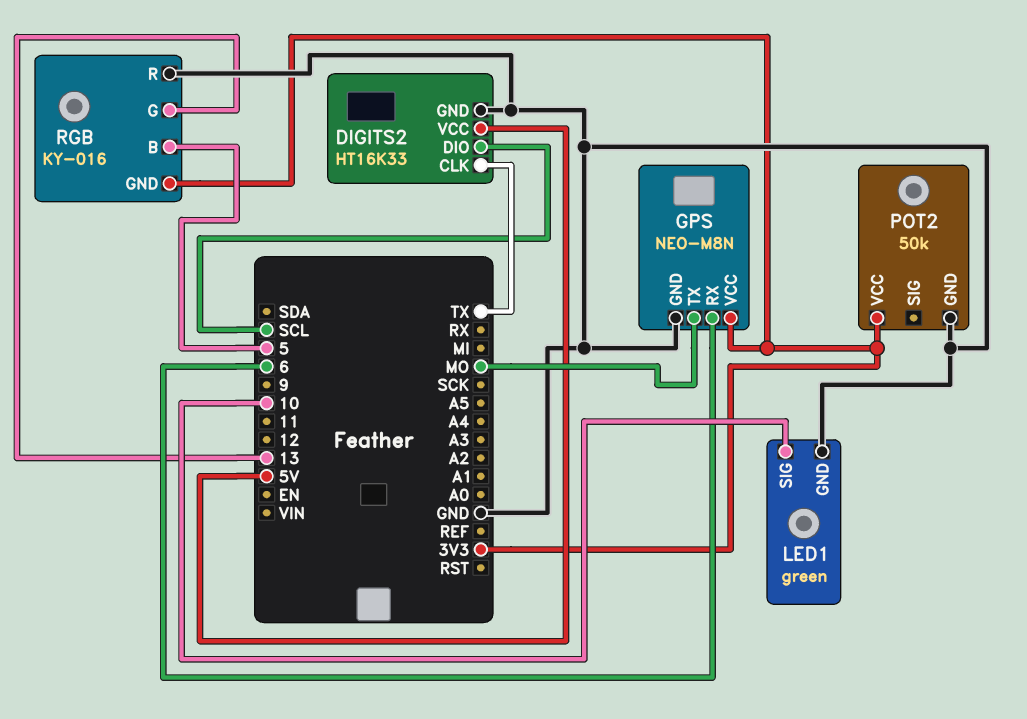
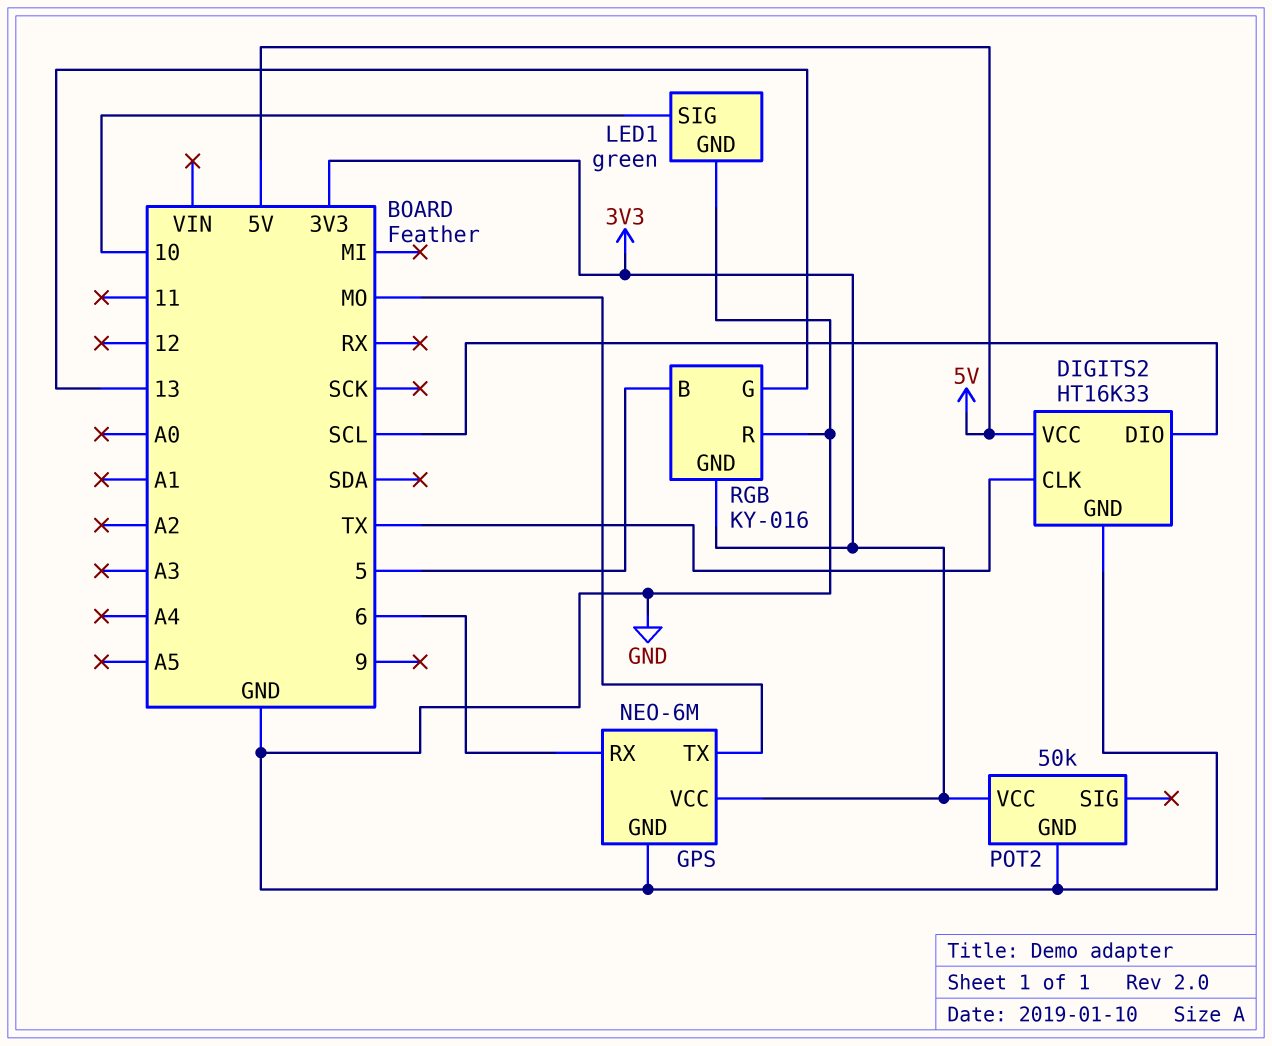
GPS: NEO-M8N -> NEO-6M

